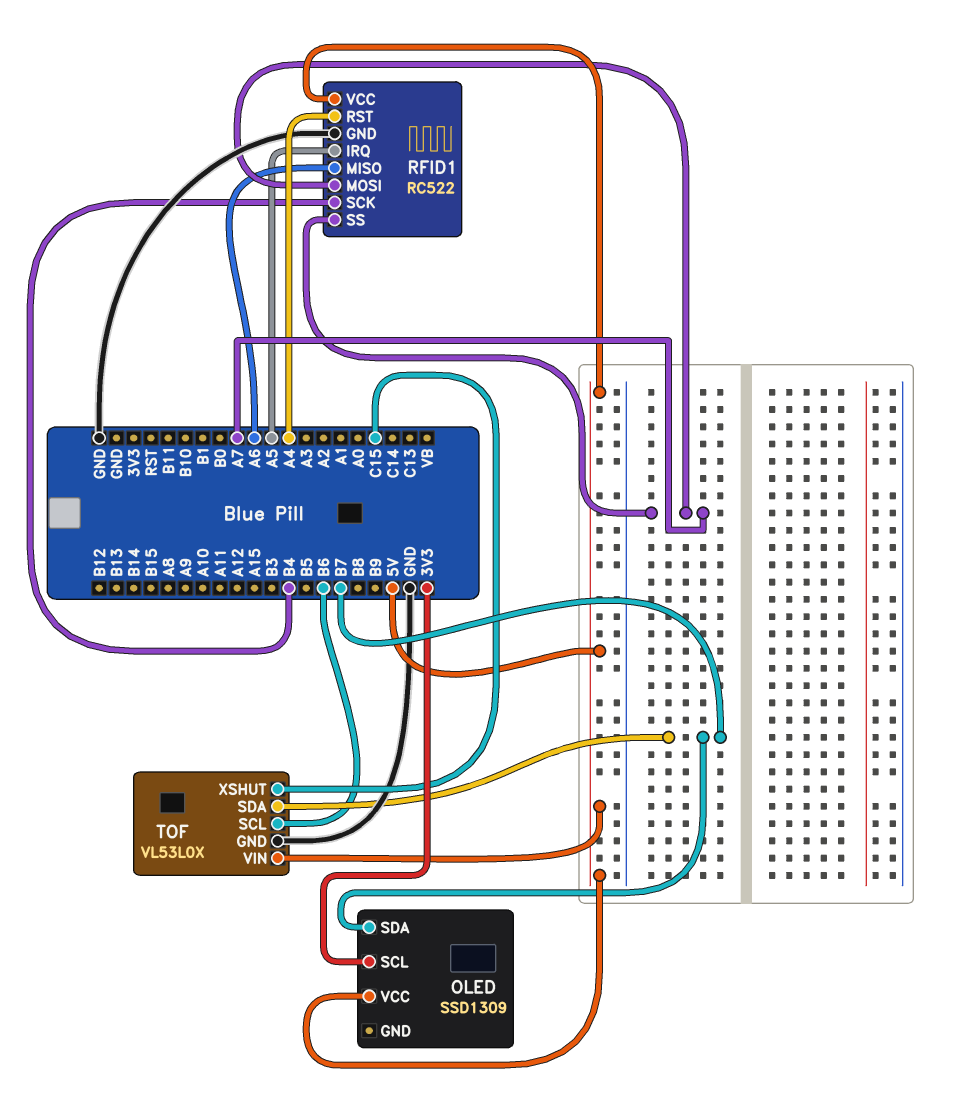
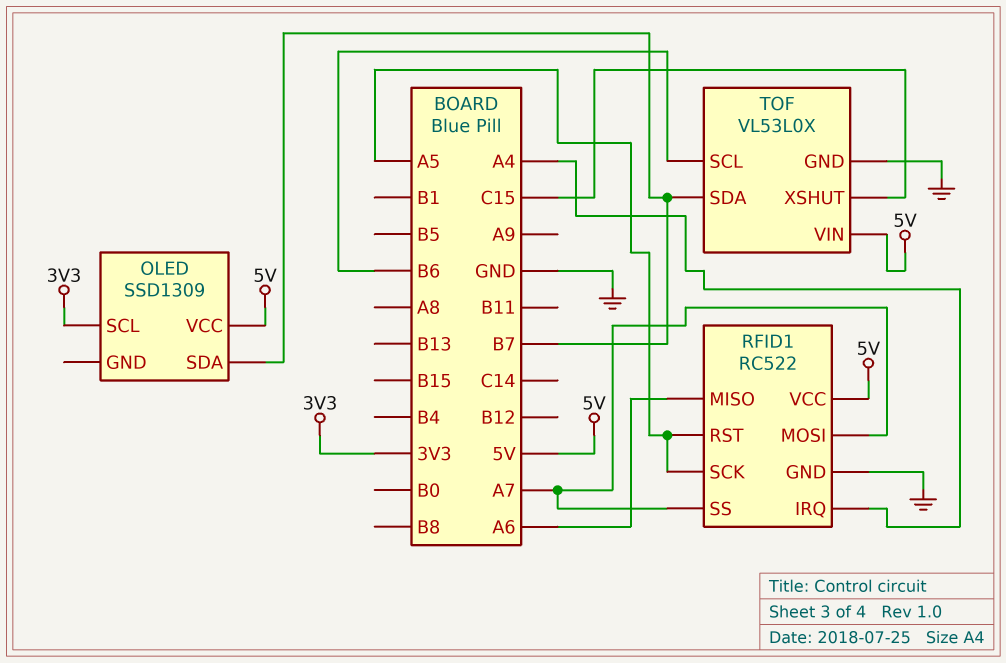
RFID1 pin IRQ: A5 -> A4
RFID1 pin RST: A4 -> A5
RFID1 pin SCK: B4 -> A5

